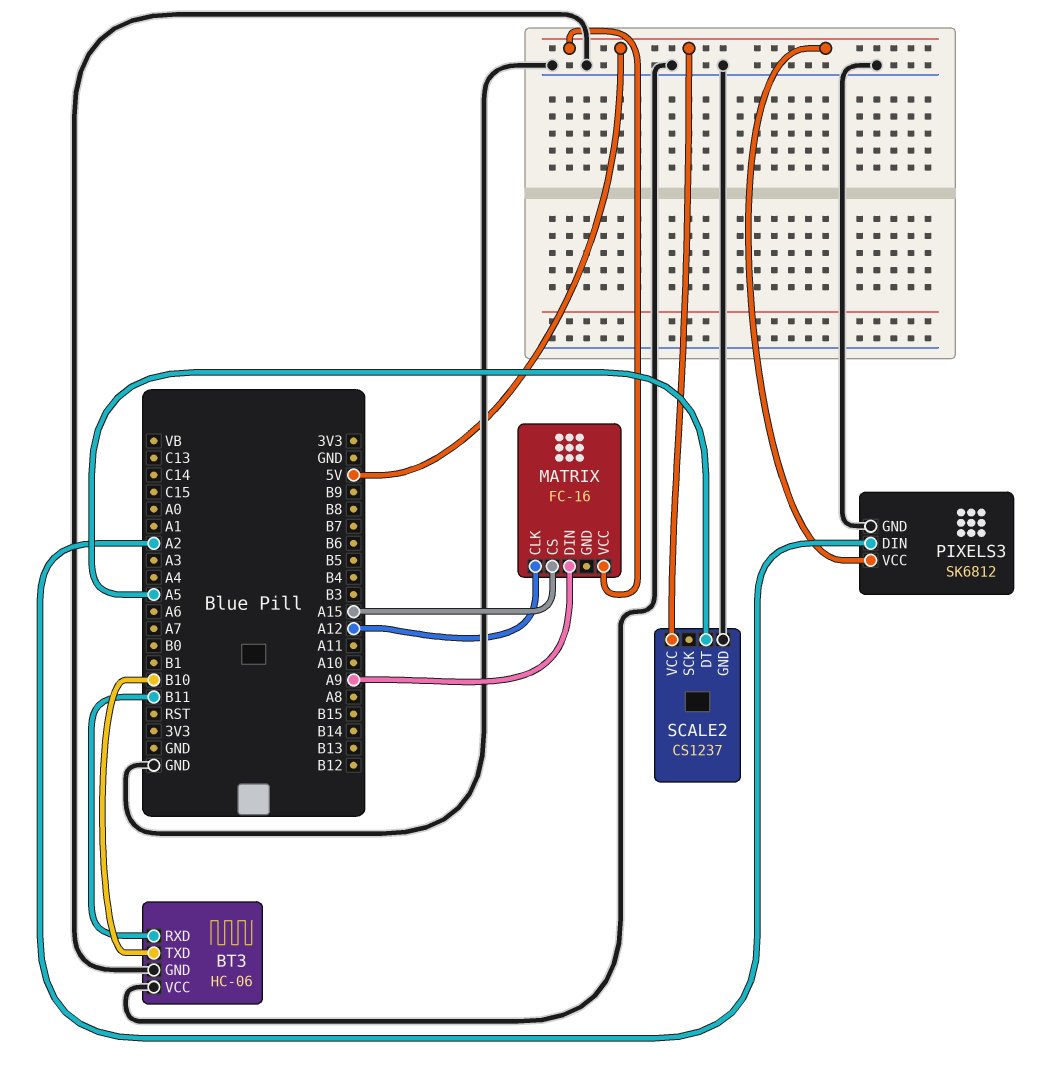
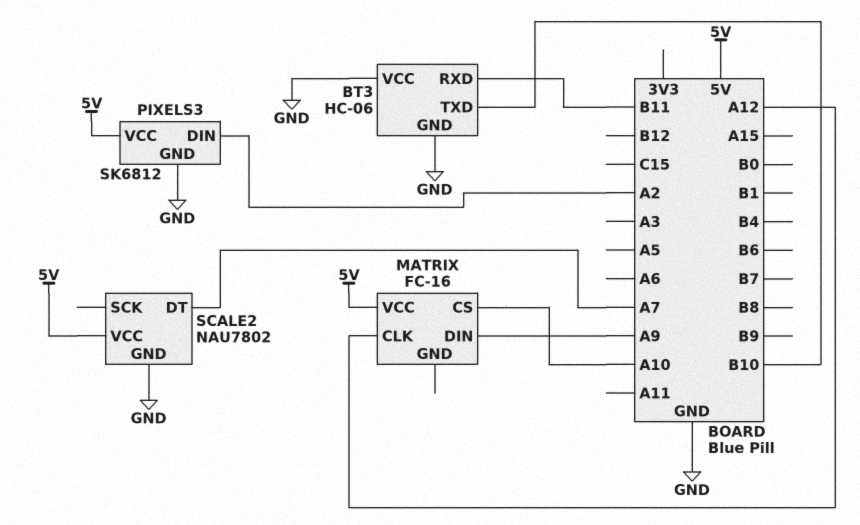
MATRIX pin CS: A15 -> A10
SCALE2: CS1237 -> NAU7802
SCALE2 pin DT: A5 -> A7

